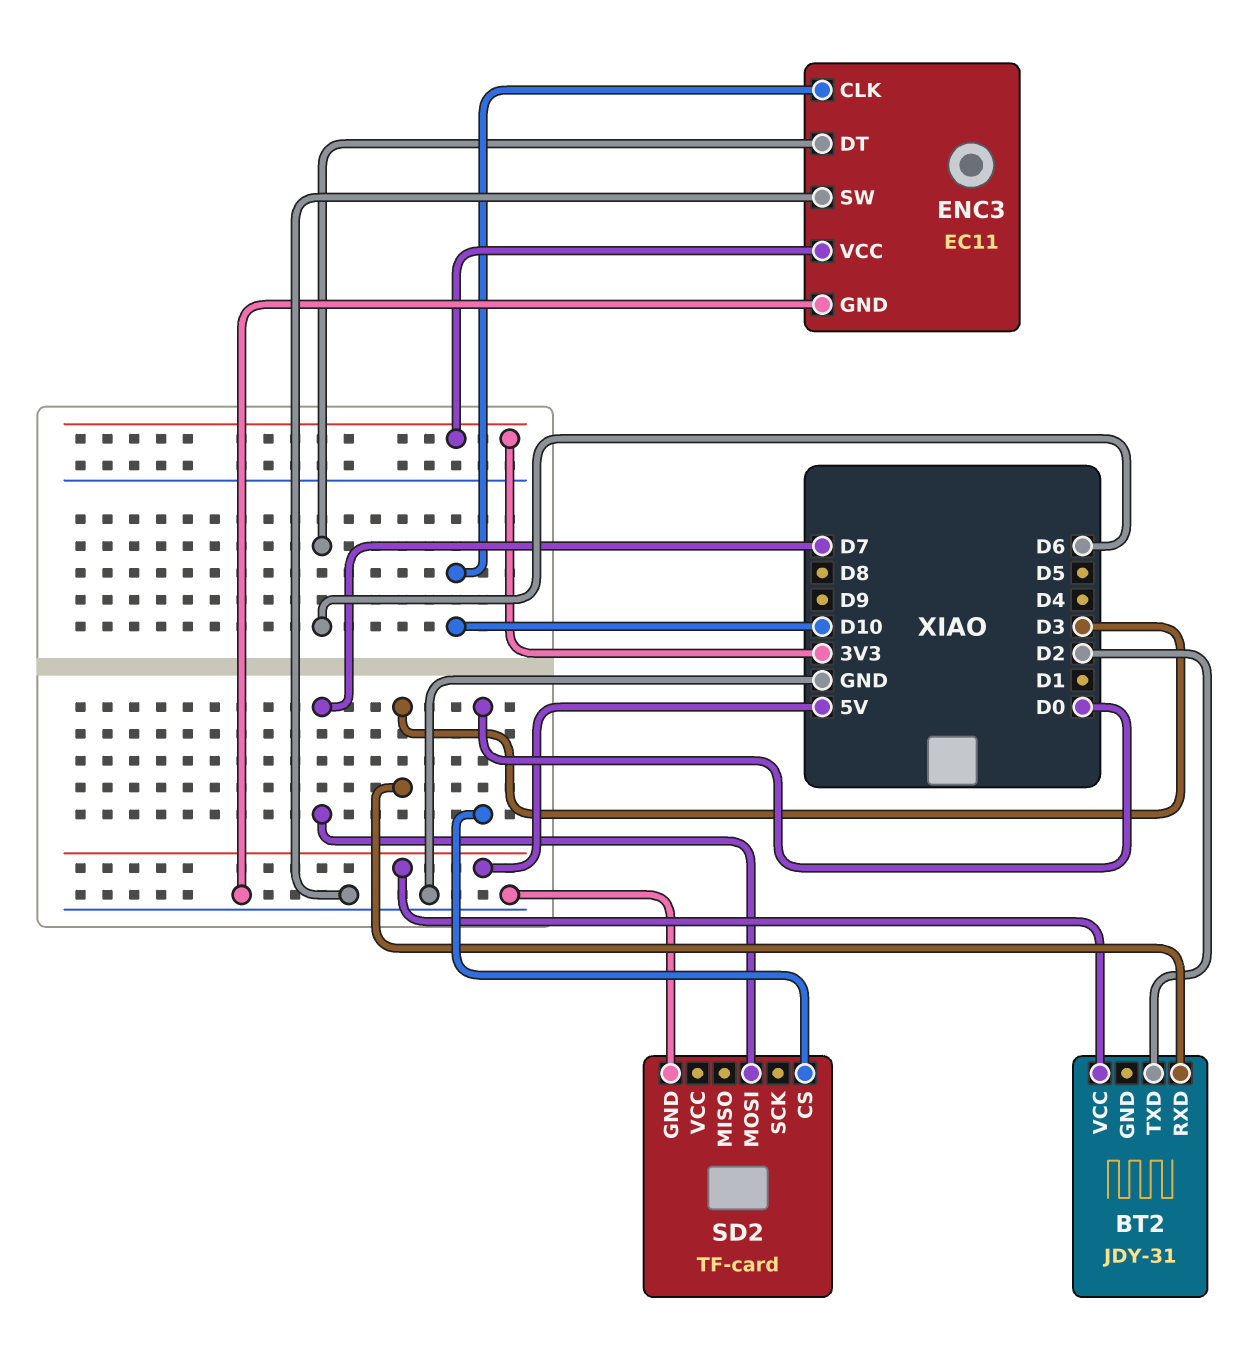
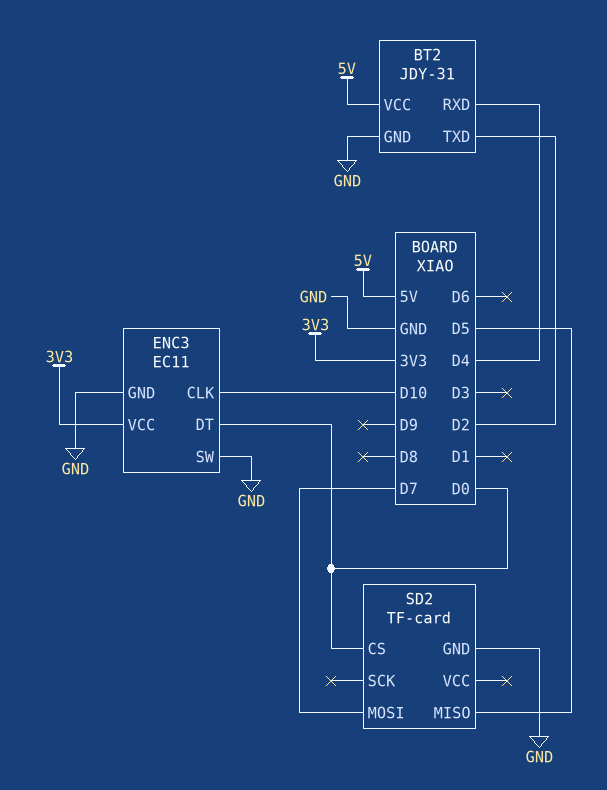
BT2 pin GND: none -> GND
BT2 pin RXD: D3 -> D4
ENC3 pin DT: D6 -> D0
SD2 pin MISO: none -> D5

